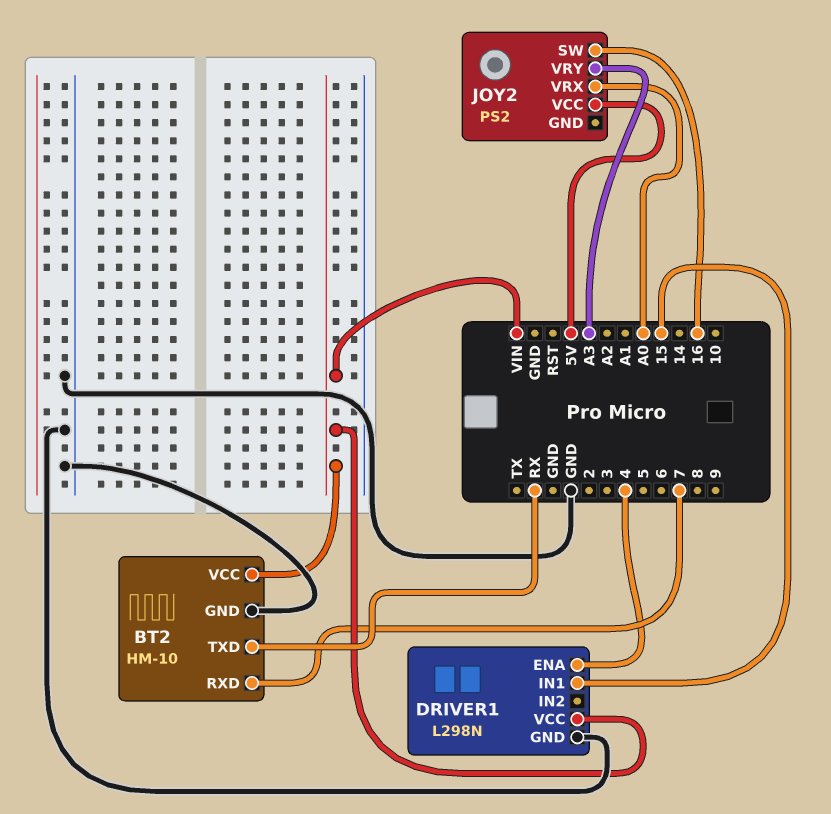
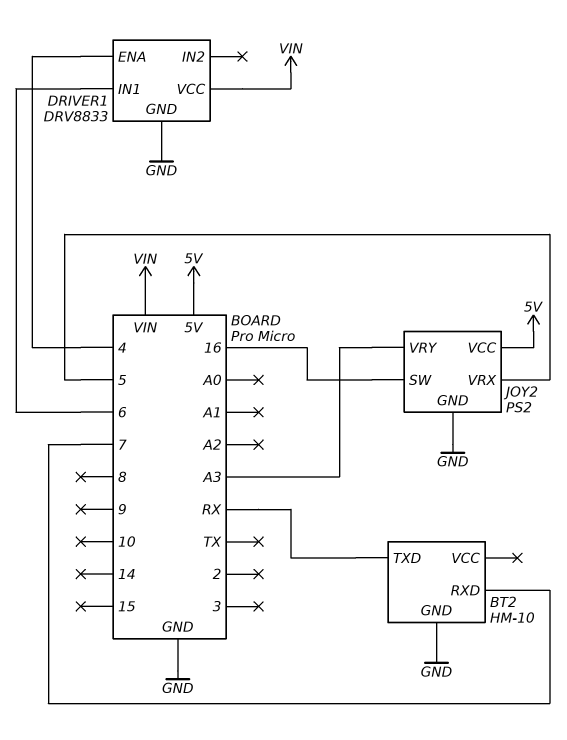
BT2 pin VCC: VIN -> none
DRIVER1: L298N -> DRV8833
DRIVER1 pin IN1: 15 -> 6
JOY2 pin GND: none -> GND
JOY2 pin VRX: A0 -> 5

